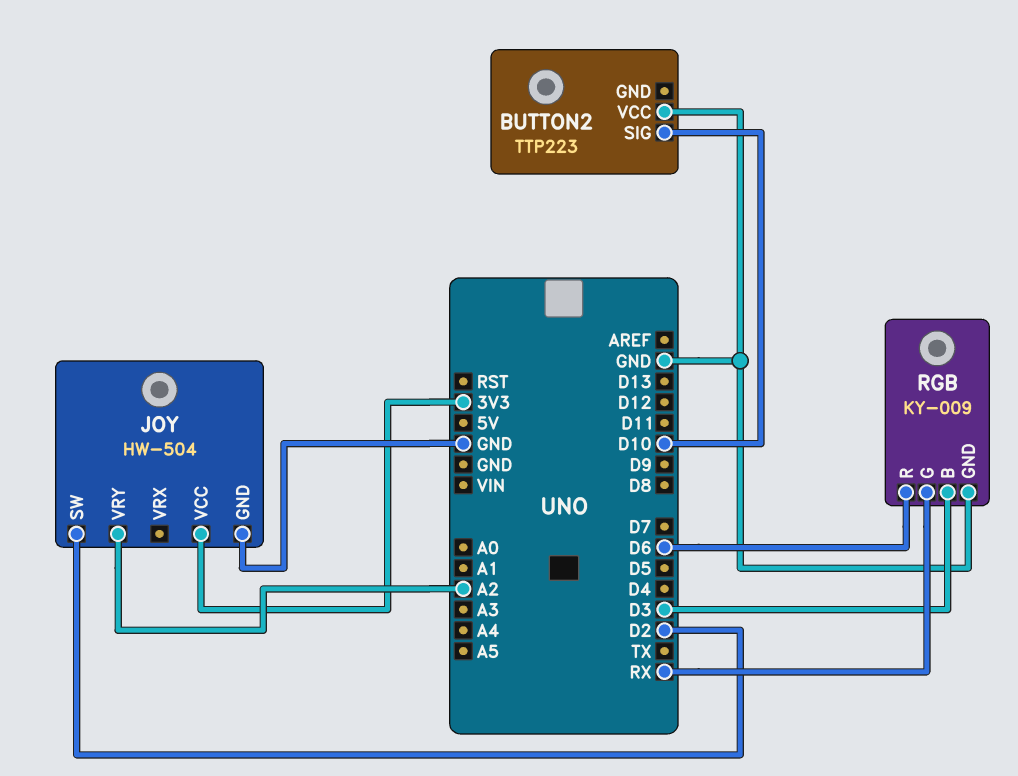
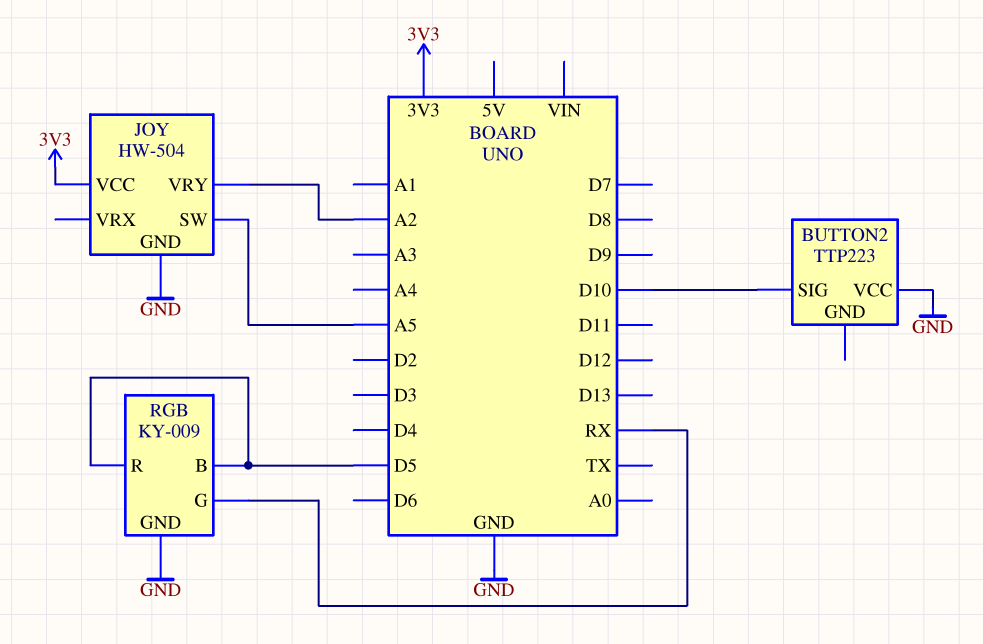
JOY pin SW: D2 -> A5
RGB pin B: D3 -> D5
RGB pin R: D6 -> D5

